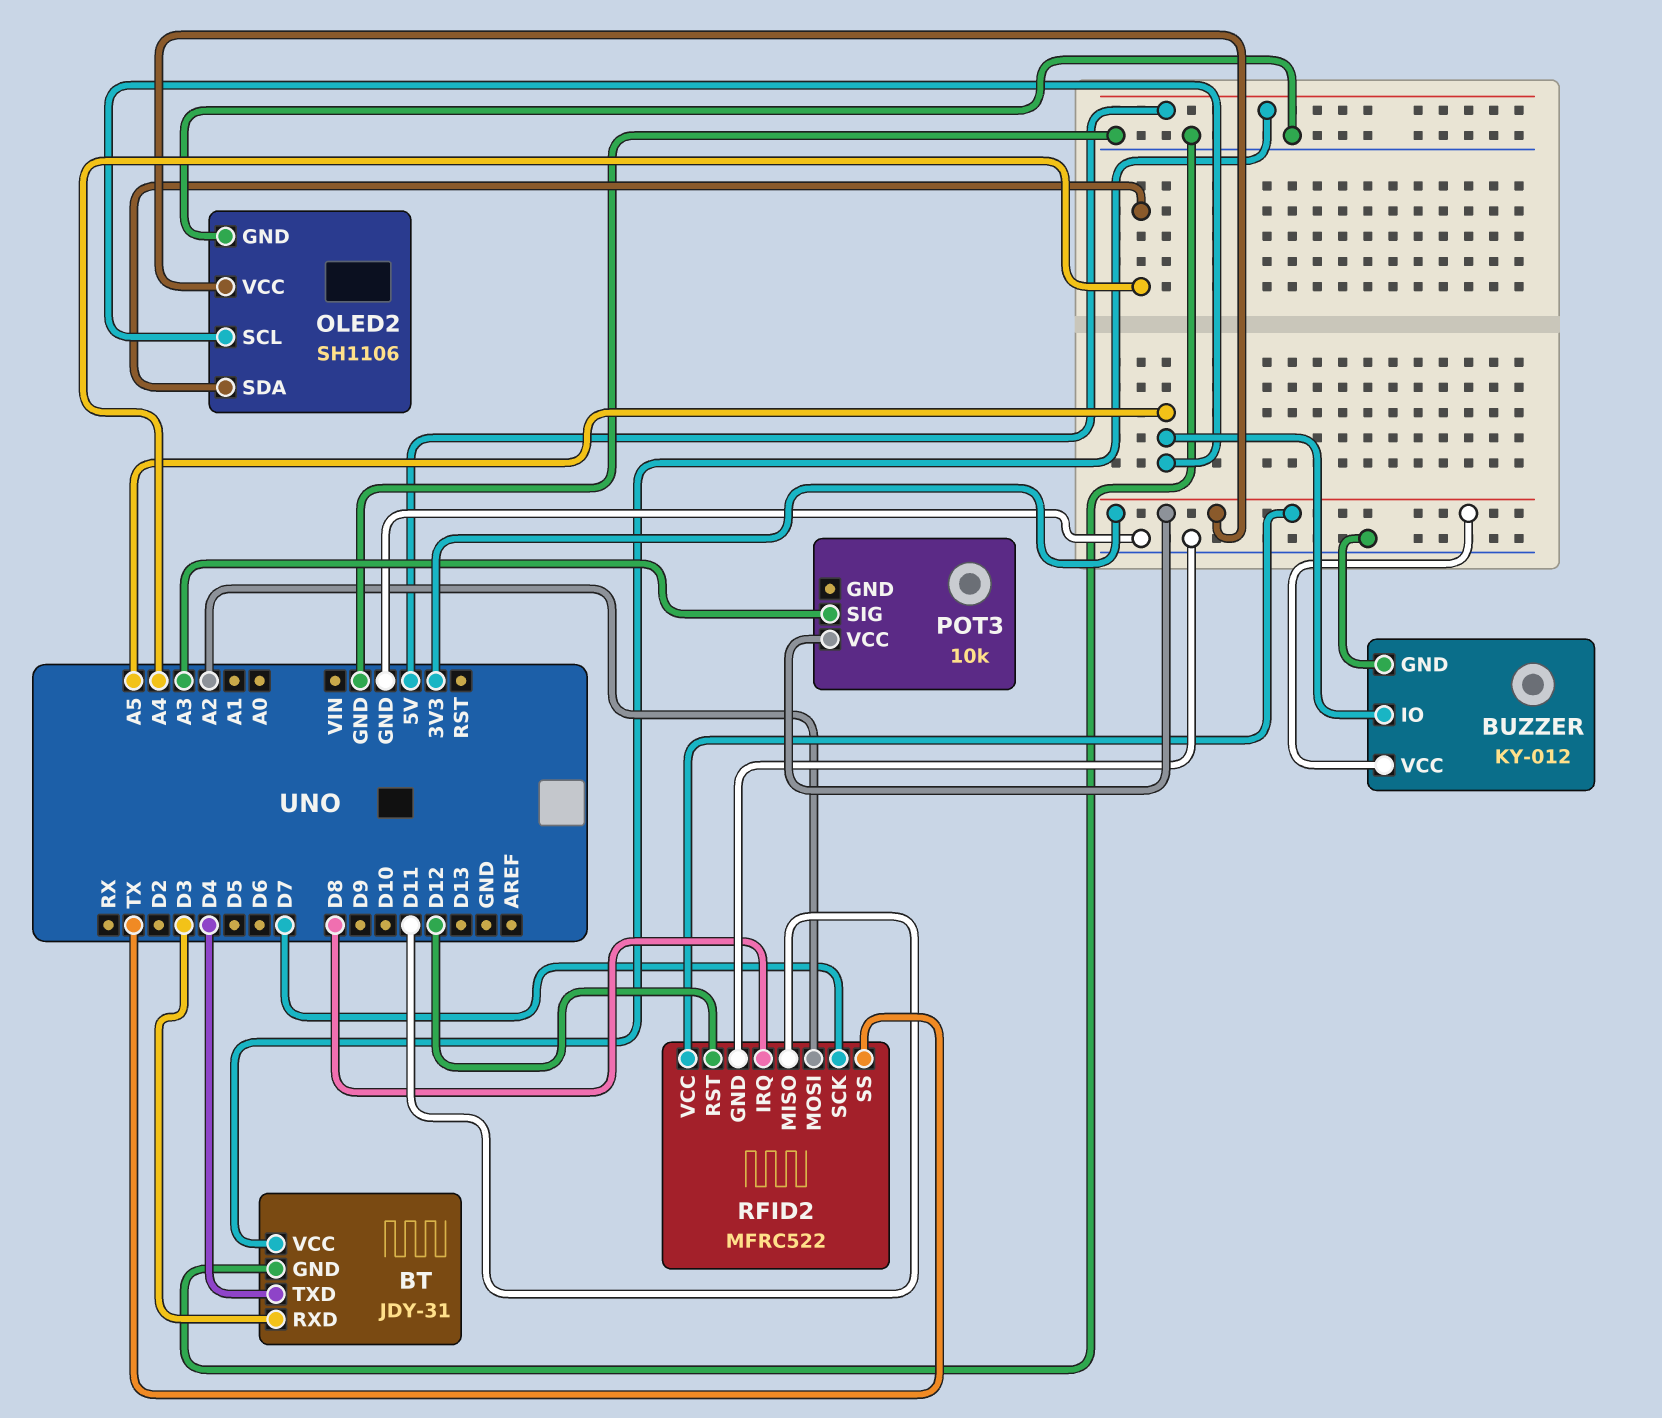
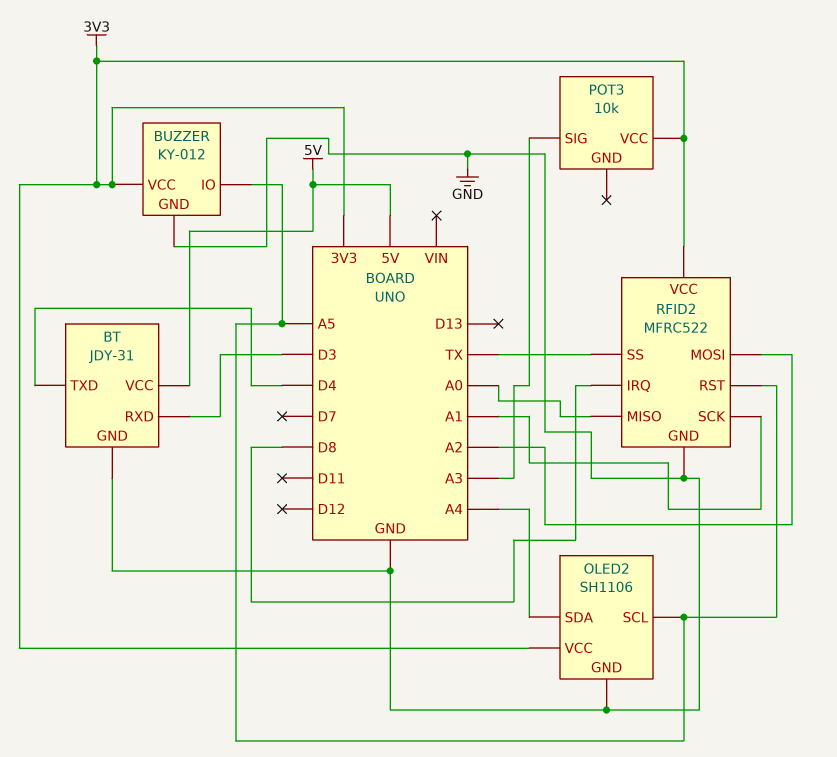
RFID2 pin MISO: D11 -> A0
RFID2 pin RST: D12 -> A5
RFID2 pin SCK: D7 -> A1

